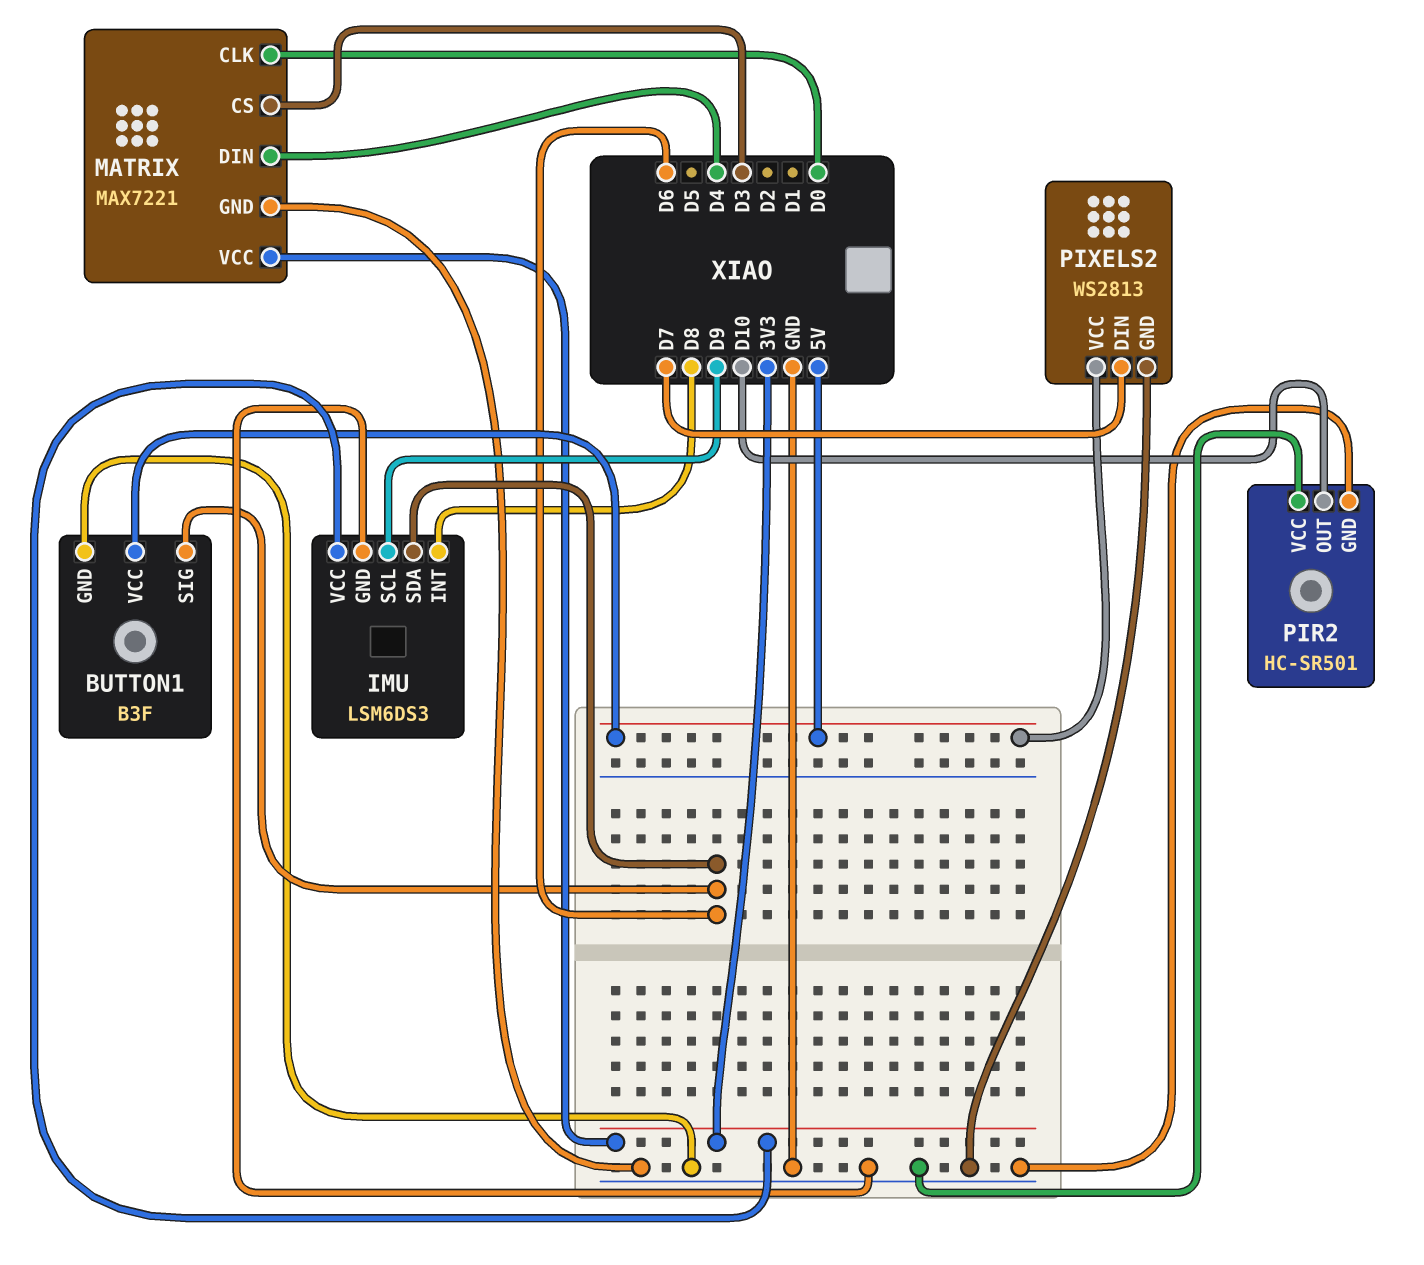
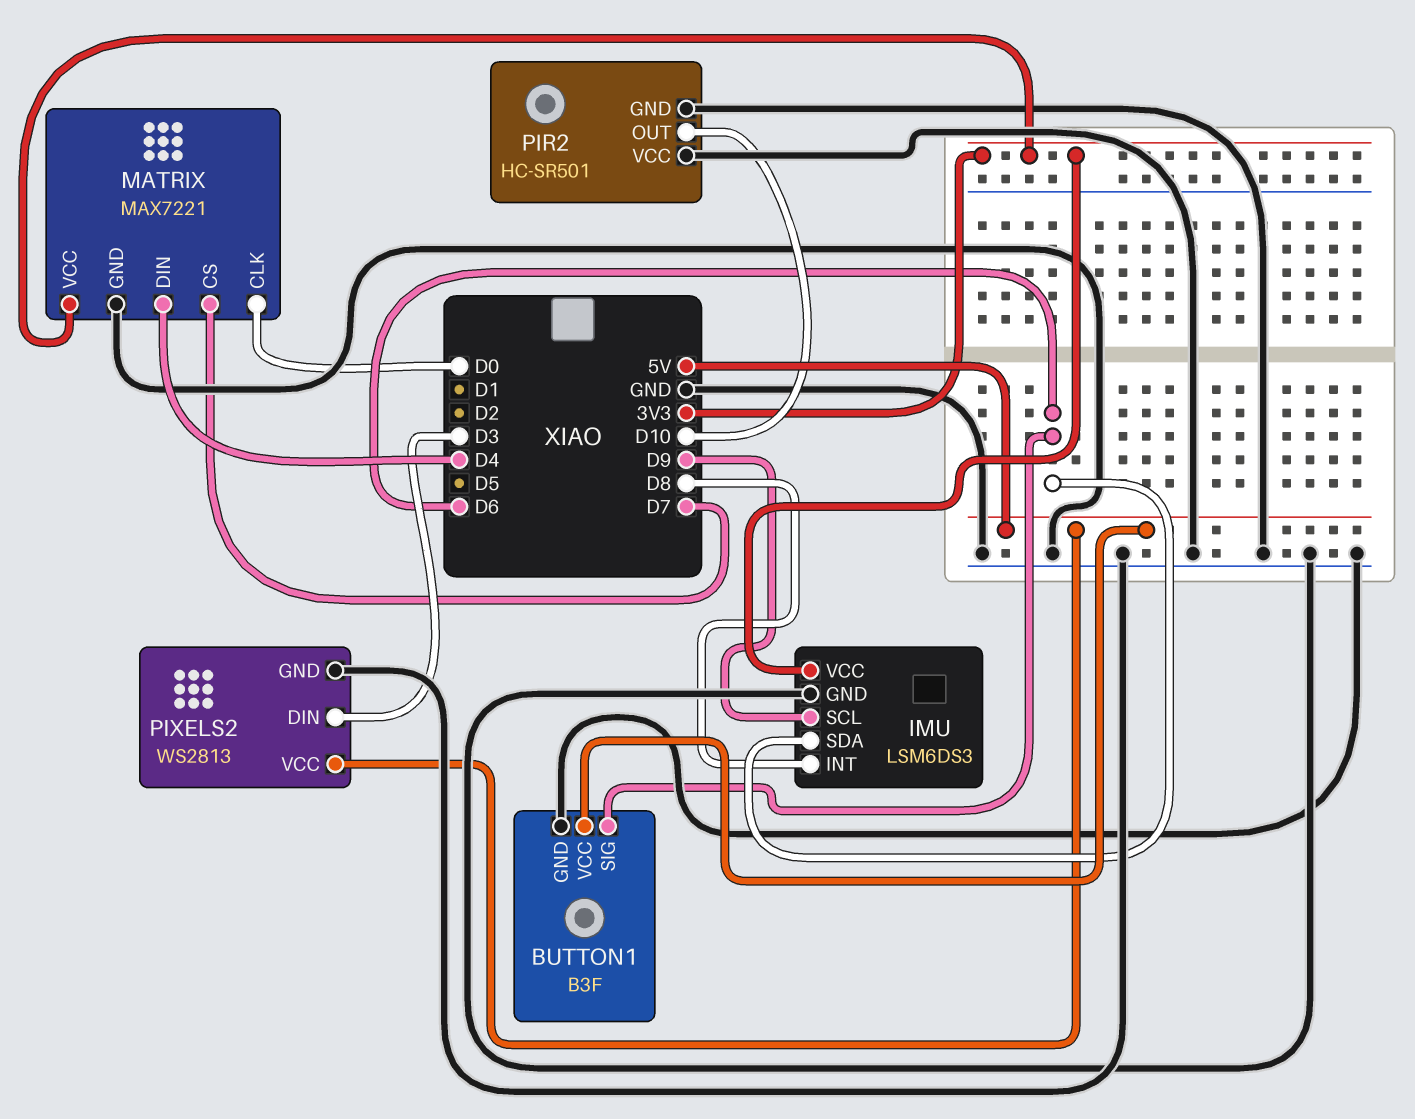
MATRIX pin CS: D3 -> D7
PIXELS2 pin DIN: D7 -> D3

